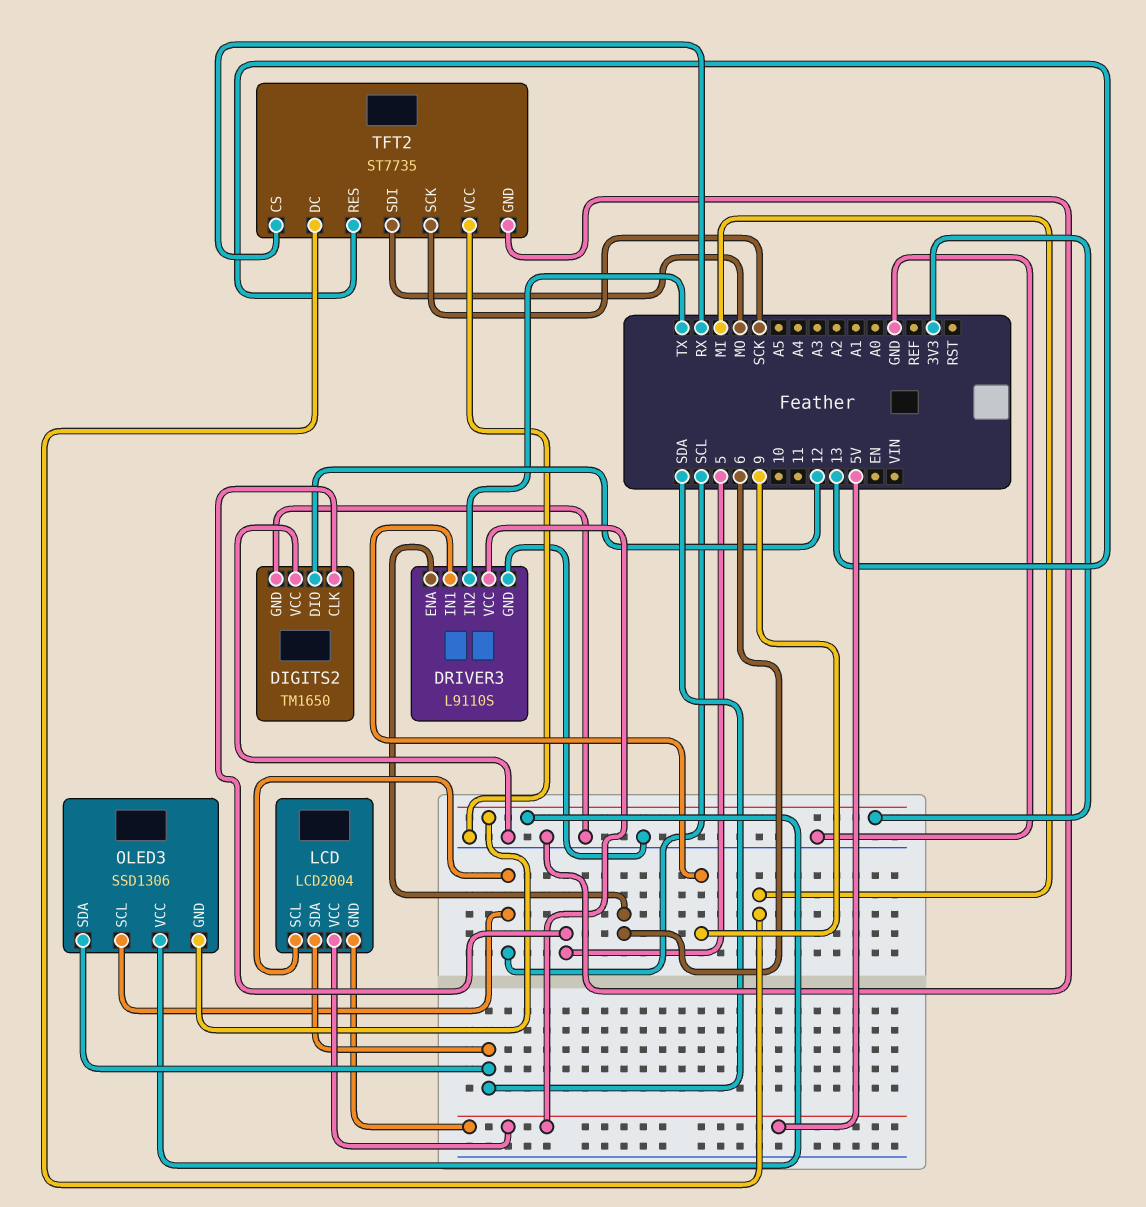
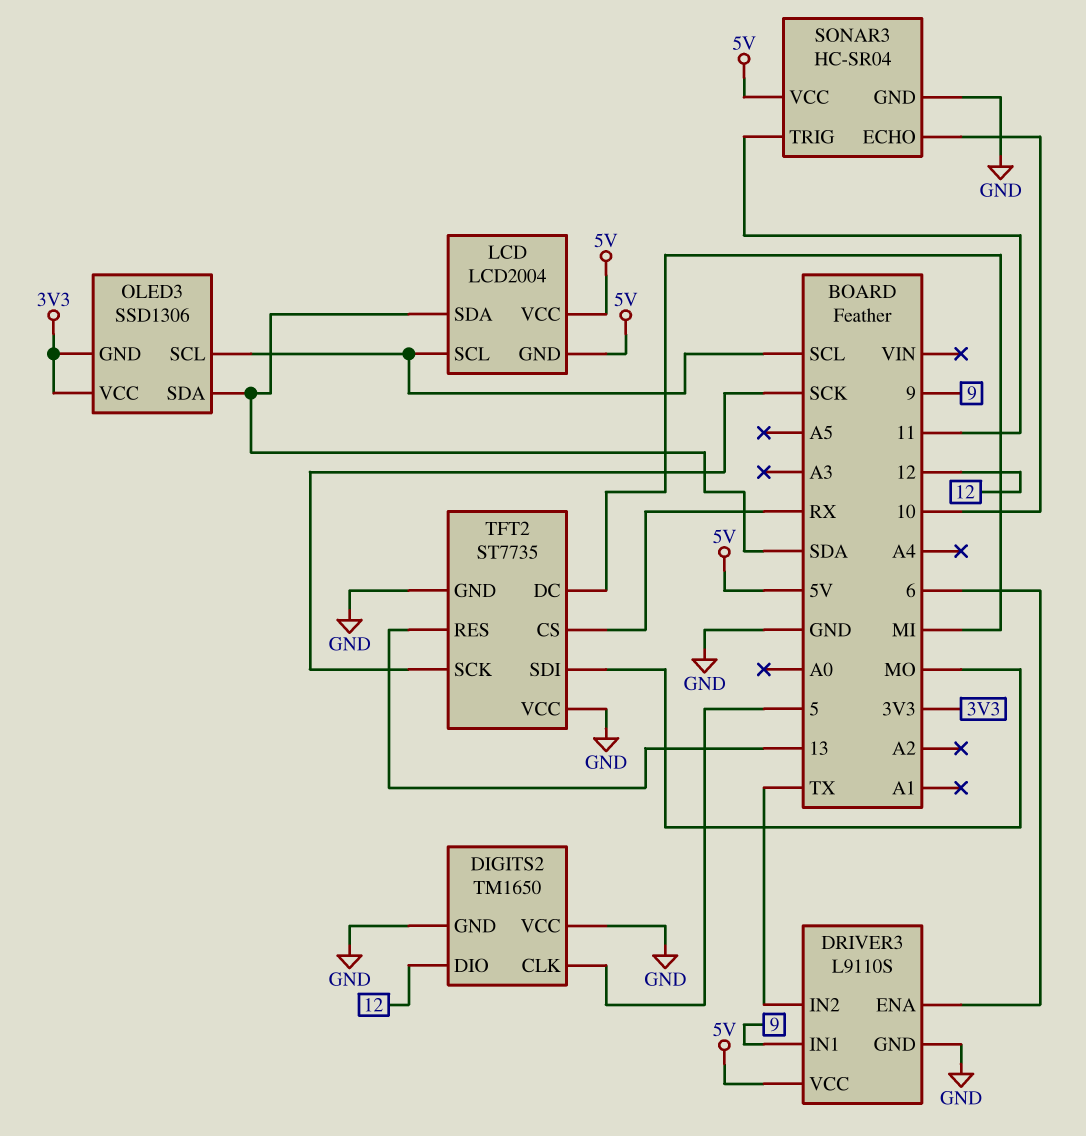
SONAR3: none -> HC-SR04
SONAR3 pin ECHO: none -> 10
SONAR3 pin GND: none -> GND
SONAR3 pin TRIG: none -> 11
SONAR3 pin VCC: none -> 5V

